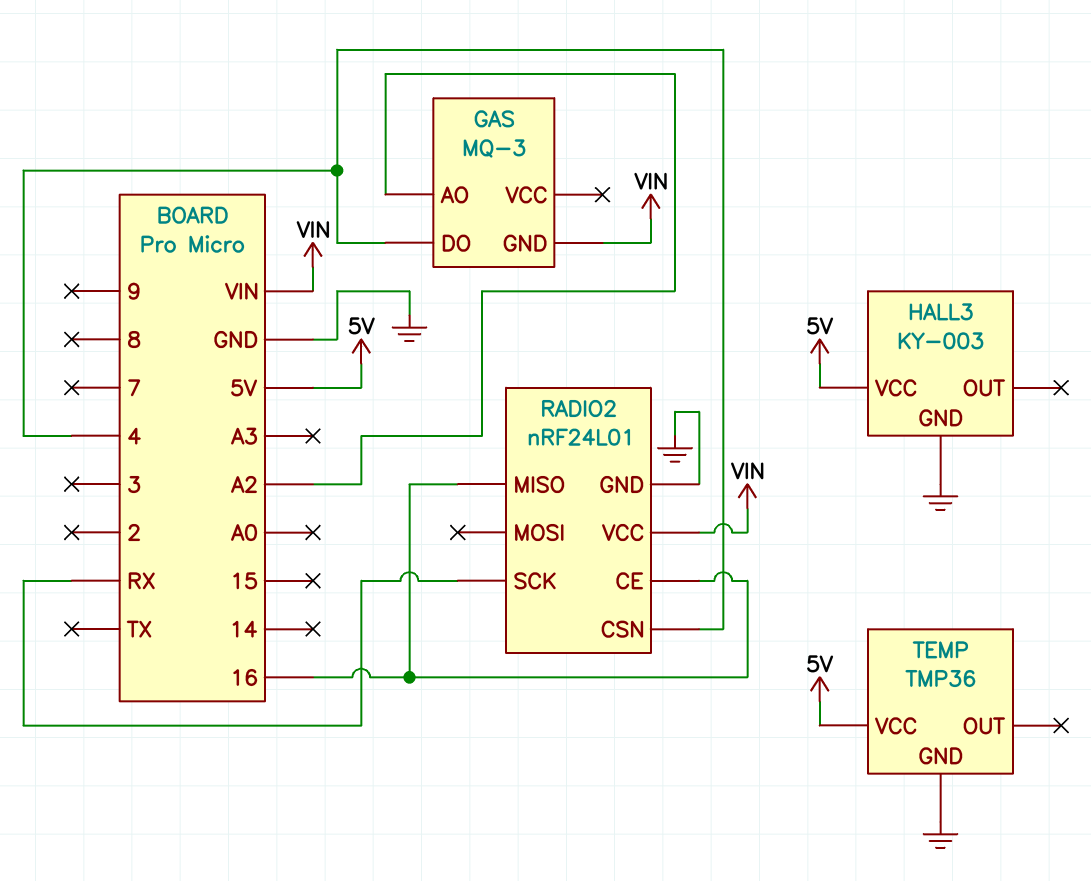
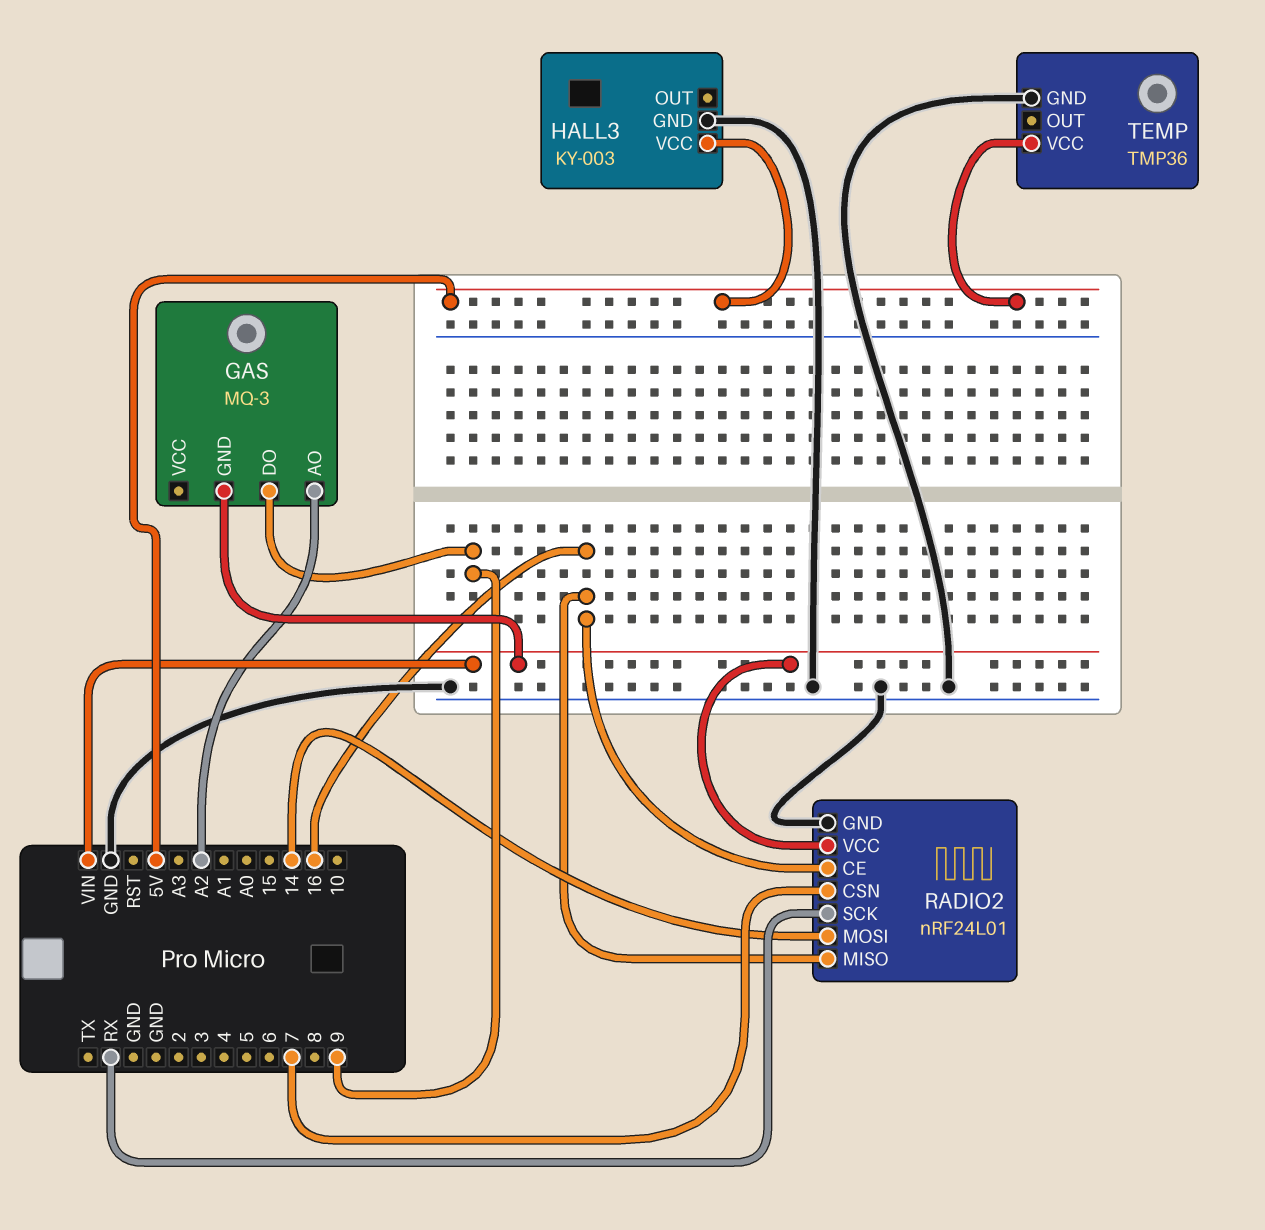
GAS pin DO: 4 -> 9
RADIO2 pin CSN: 4 -> 7
RADIO2 pin MOSI: none -> 14

